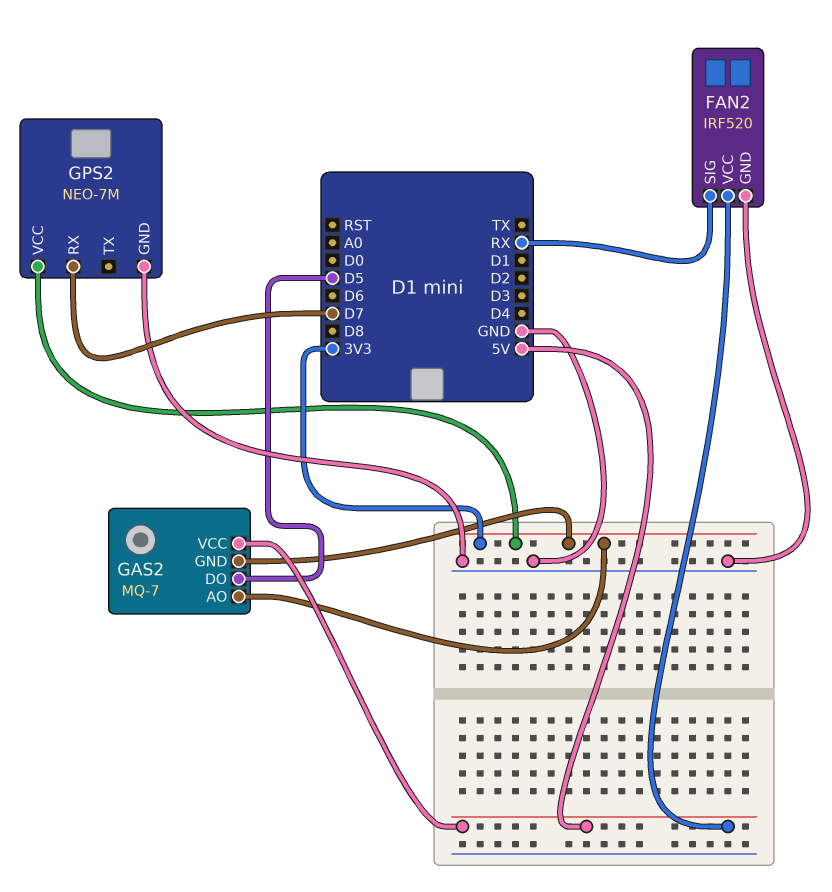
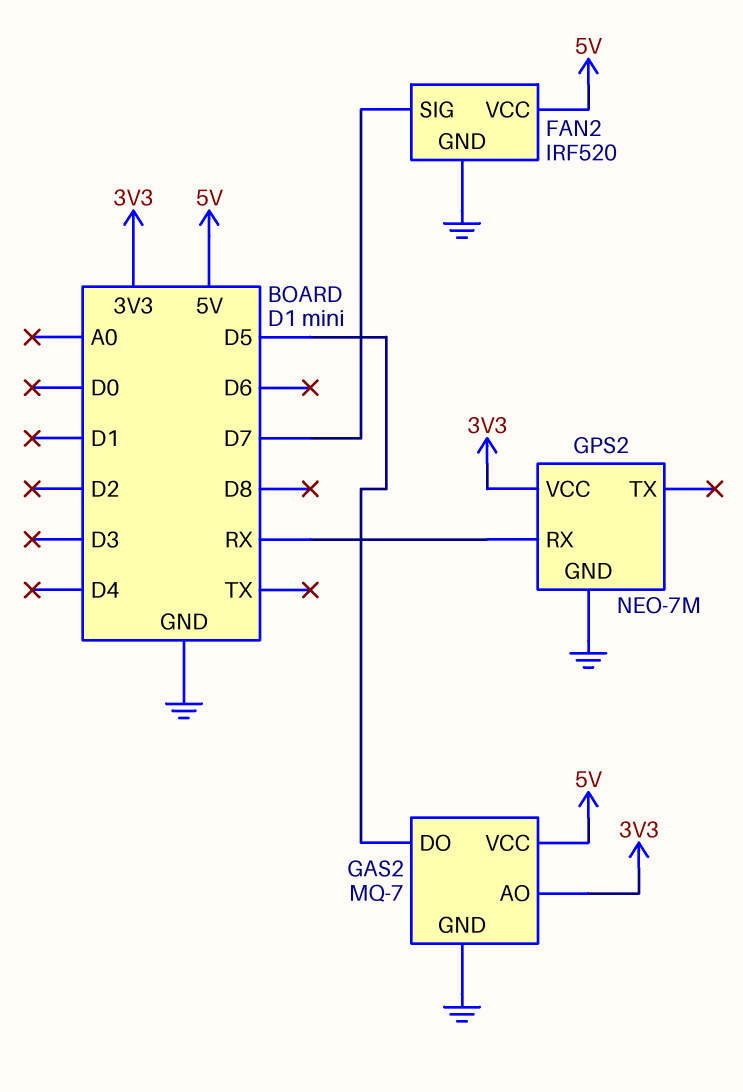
FAN2 pin SIG: RX -> D7
GAS2 pin GND: 3V3 -> GND
GPS2 pin RX: D7 -> RX

